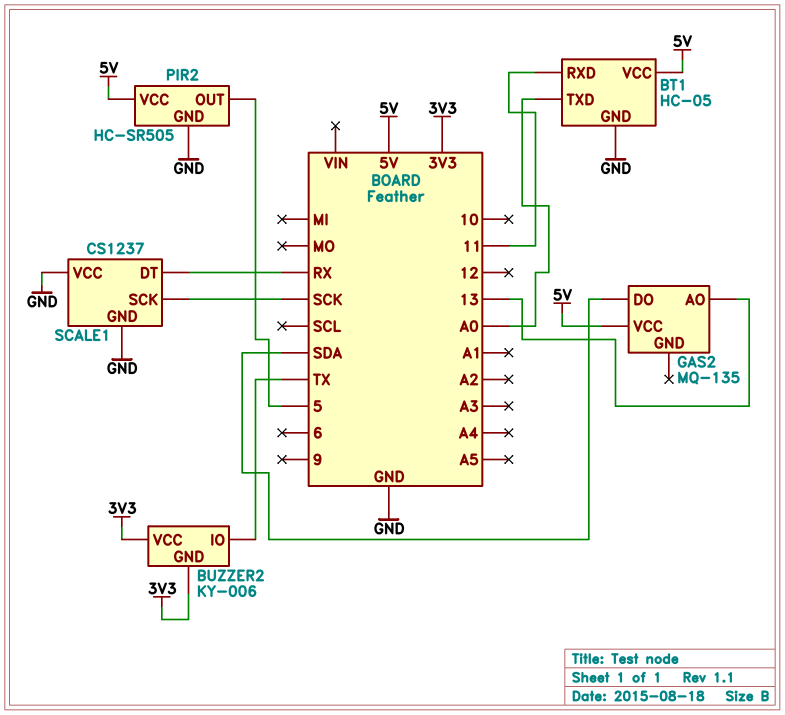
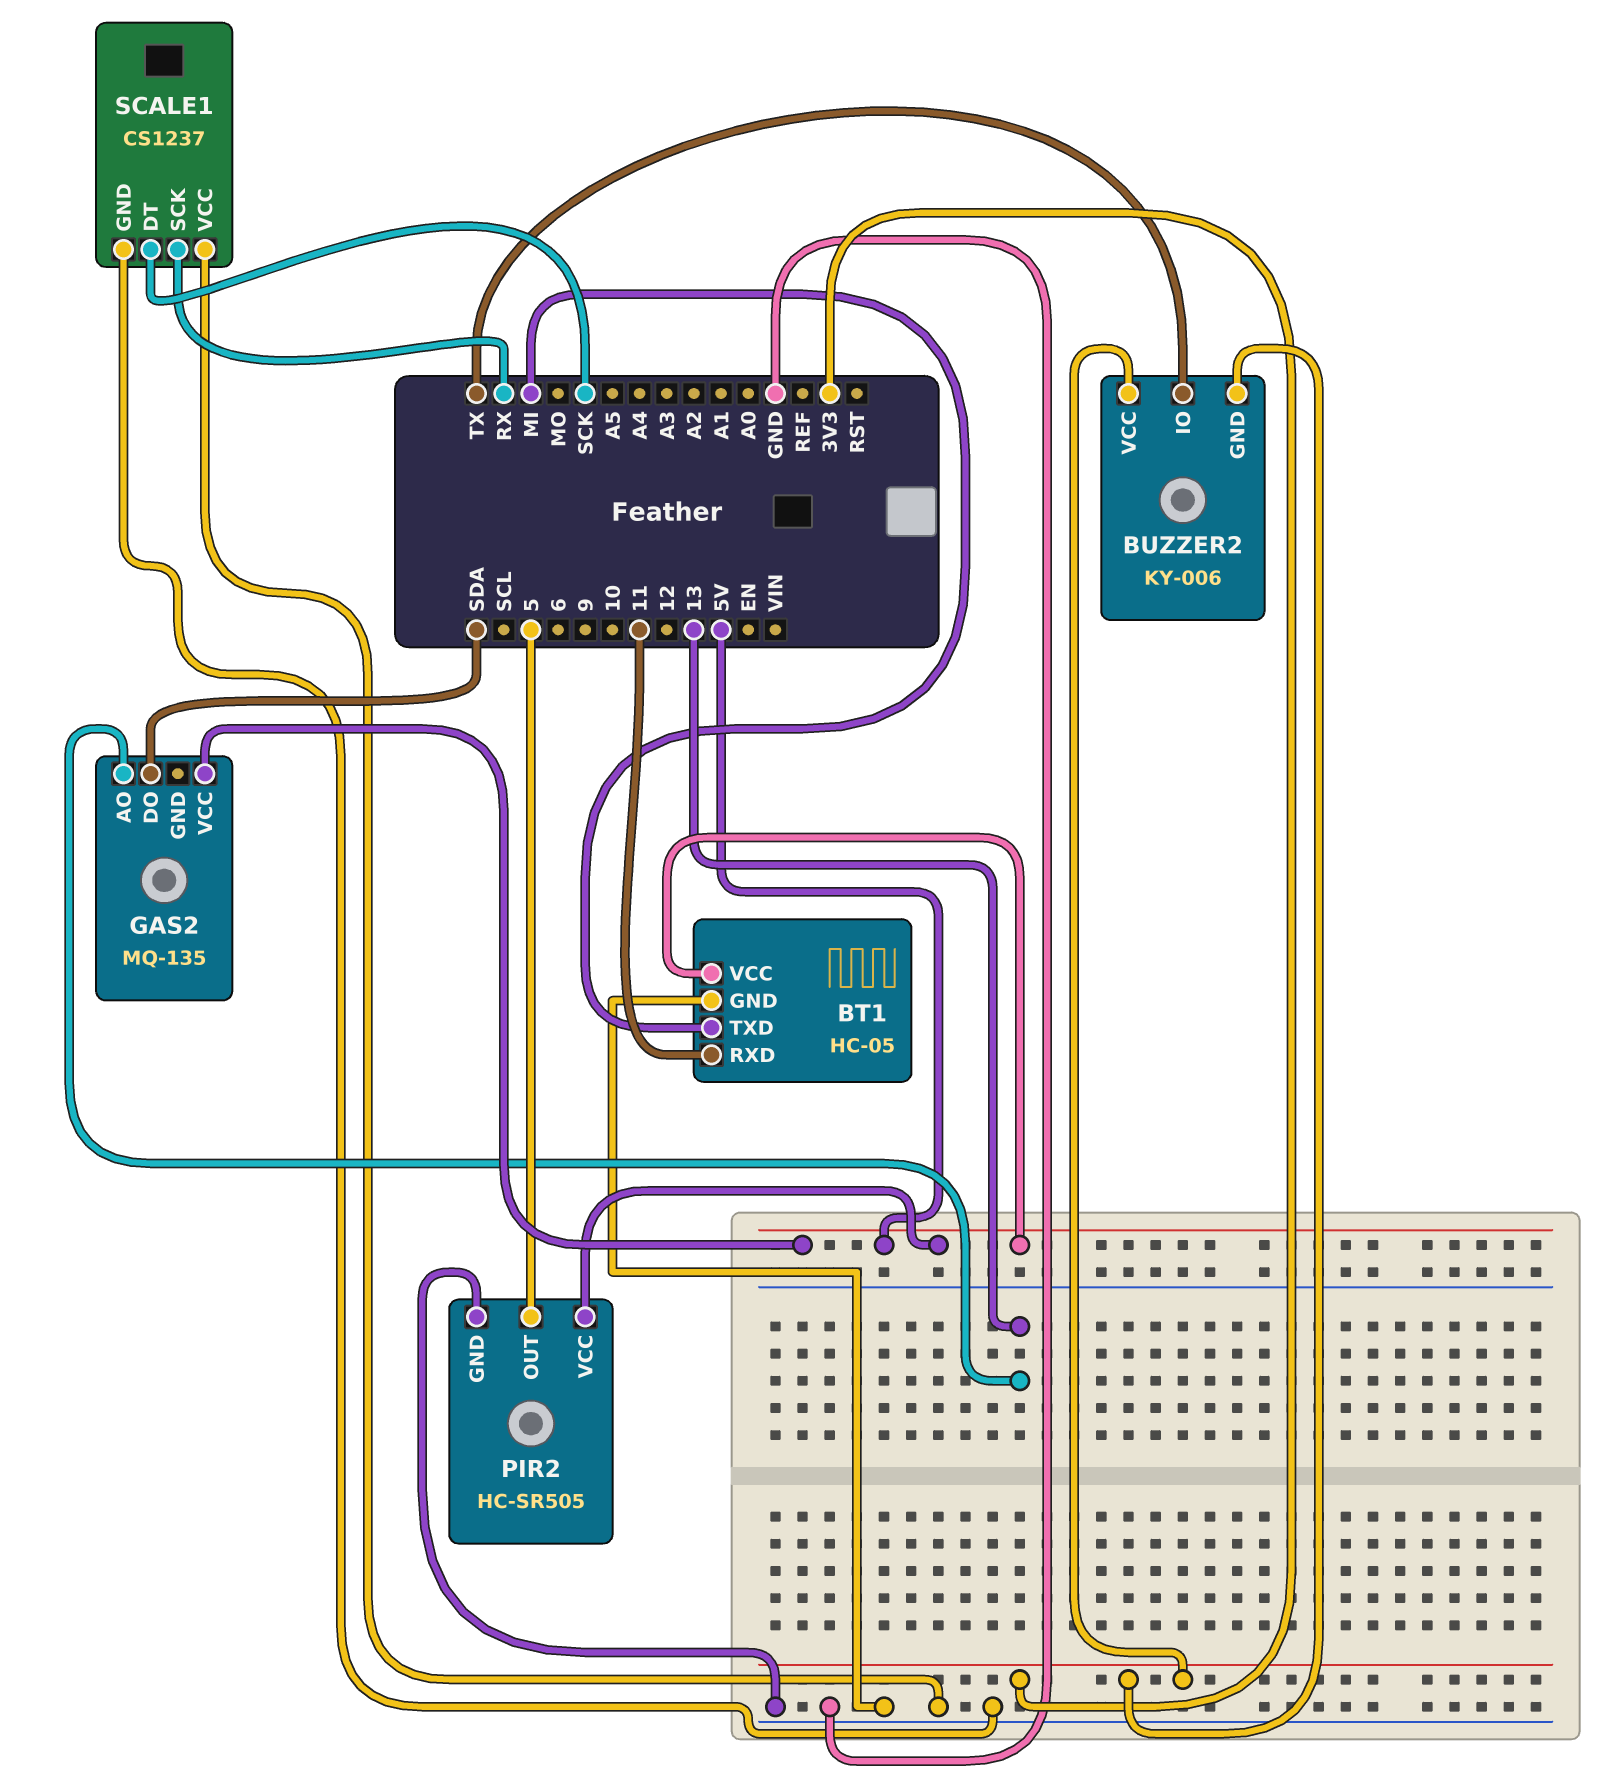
BT1 pin TXD: A0 -> MI
SCALE1 pin DT: RX -> SCK
SCALE1 pin SCK: SCK -> RX

